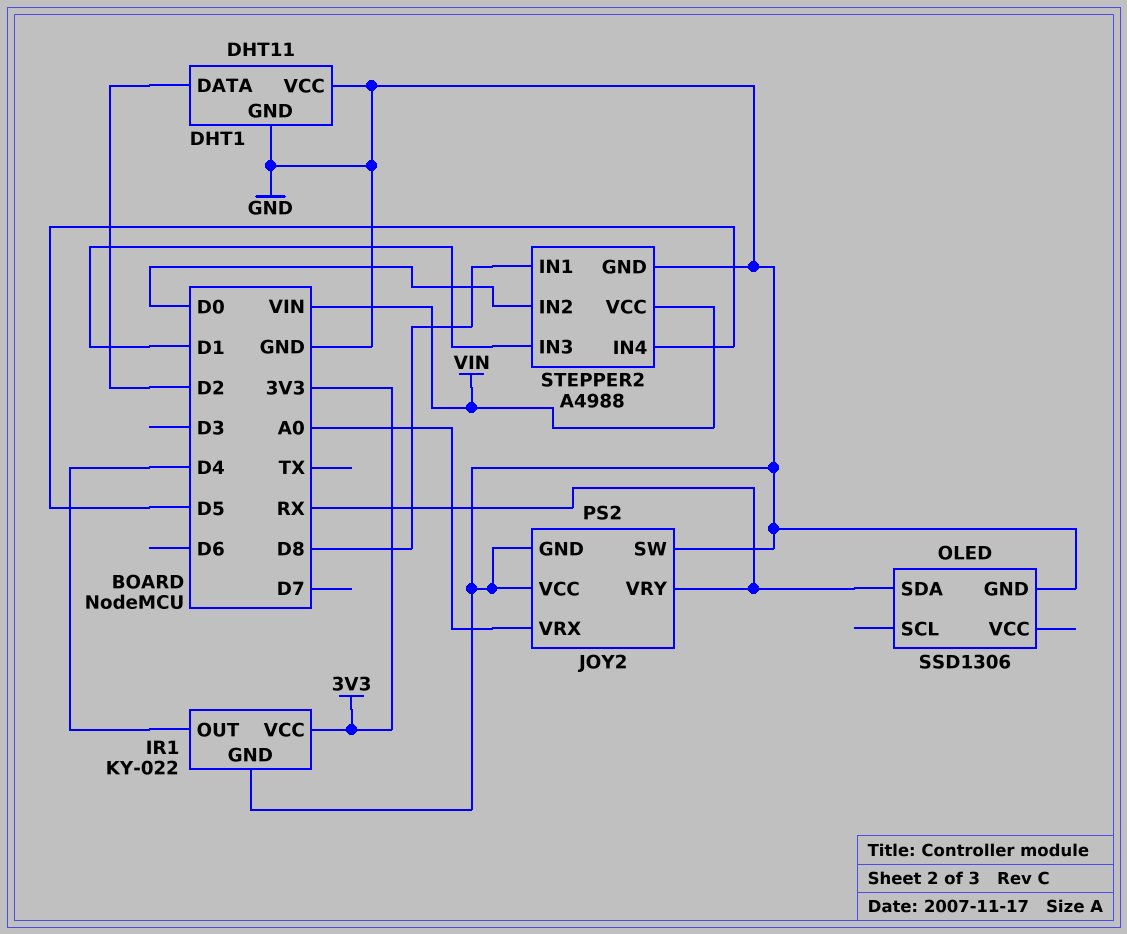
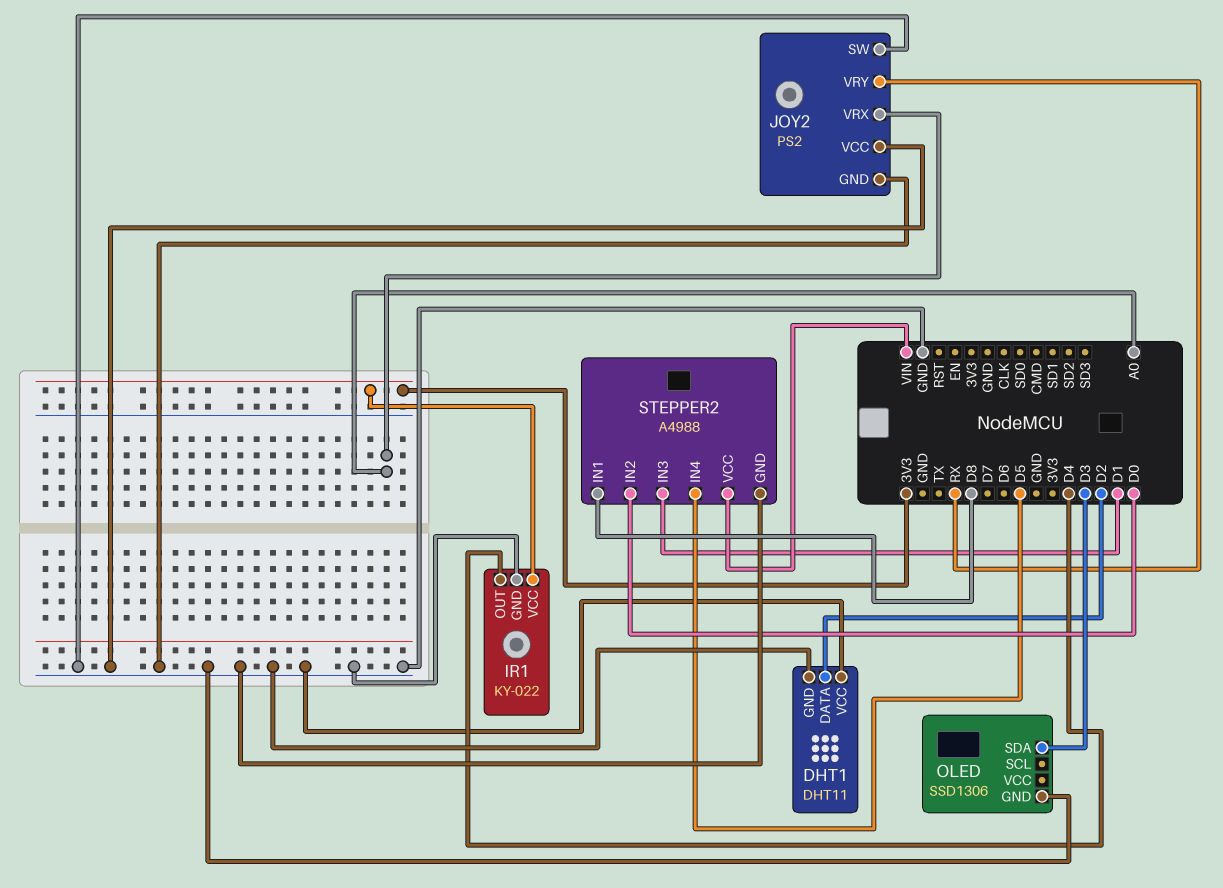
OLED pin SDA: RX -> D3

